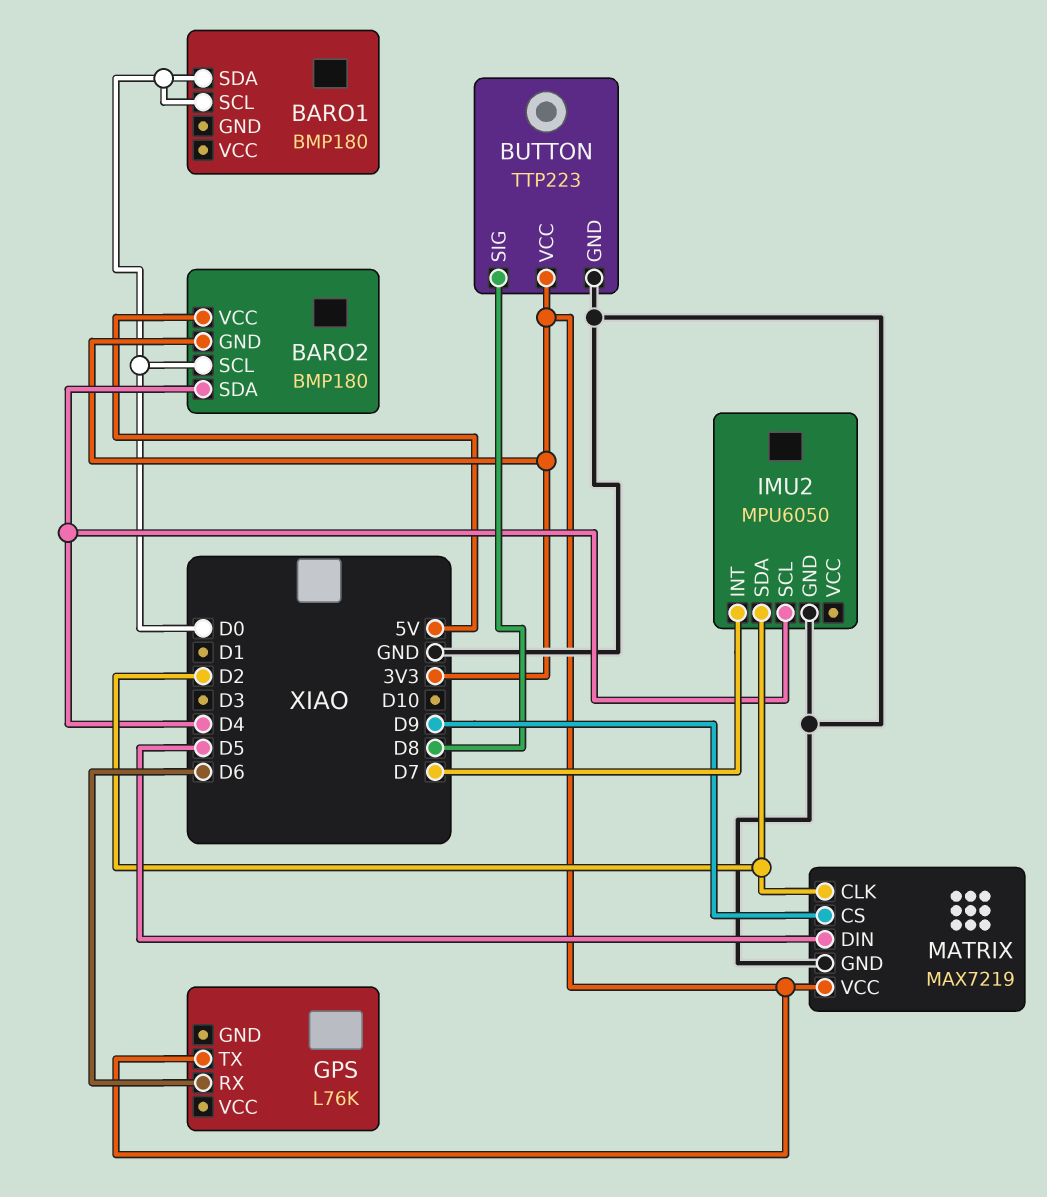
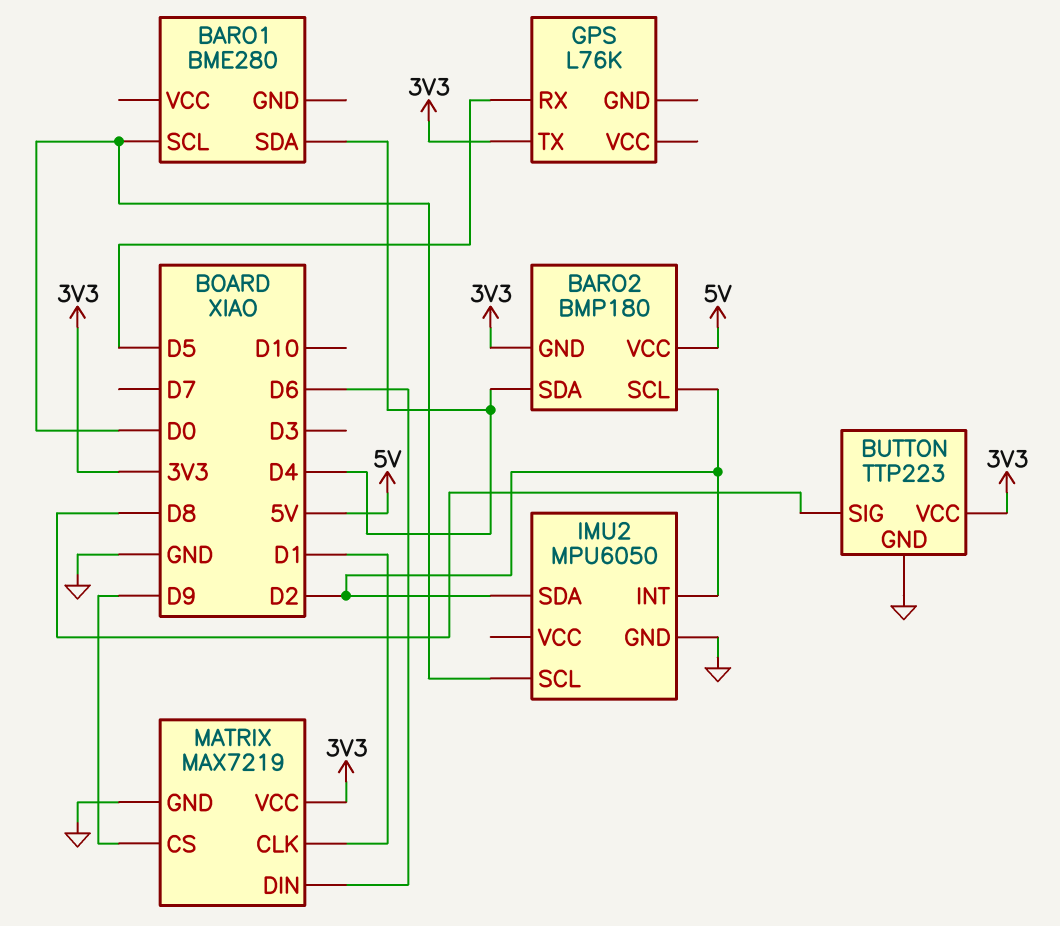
BARO1: BMP180 -> BME280
BARO1 pin SDA: D0 -> D4
BARO2 pin SCL: D0 -> D2
GPS pin RX: D6 -> D5
IMU2 pin INT: D7 -> D2
IMU2 pin SCL: D4 -> D0
MATRIX pin CLK: D2 -> D1
MATRIX pin DIN: D5 -> D6

